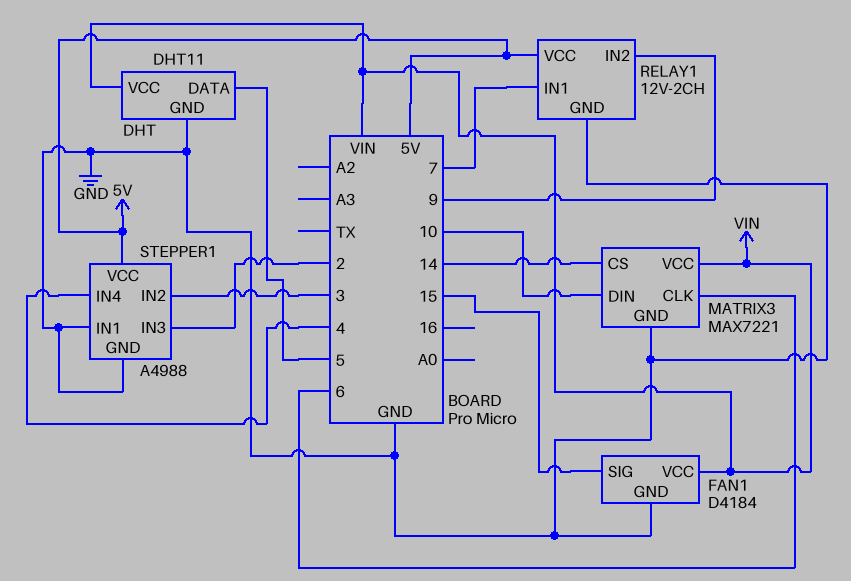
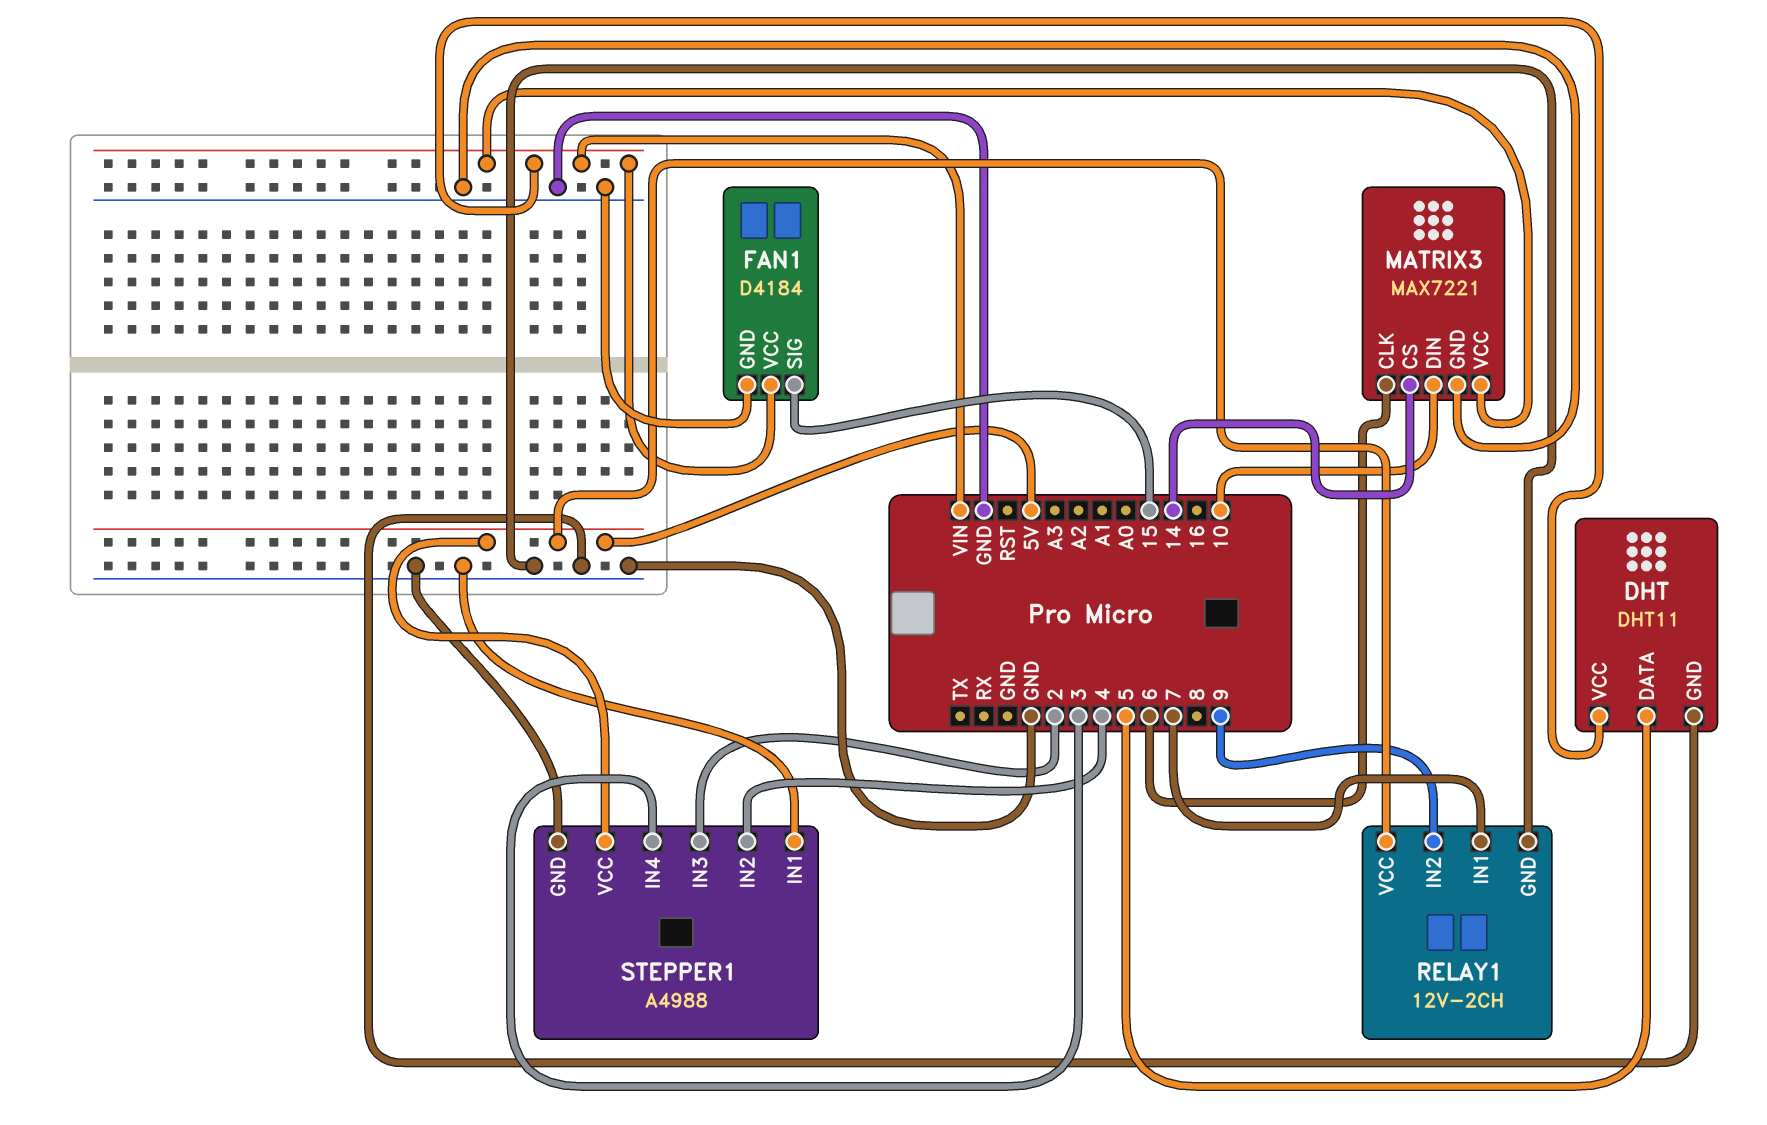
STEPPER1 pin IN2: 3 -> 4
STEPPER1 pin IN4: 4 -> 3

